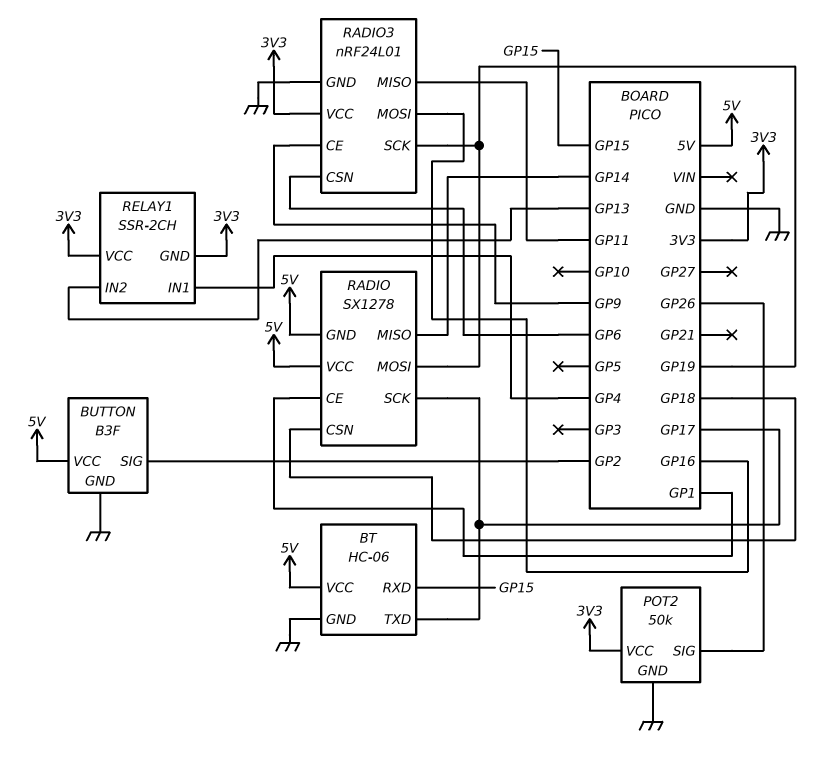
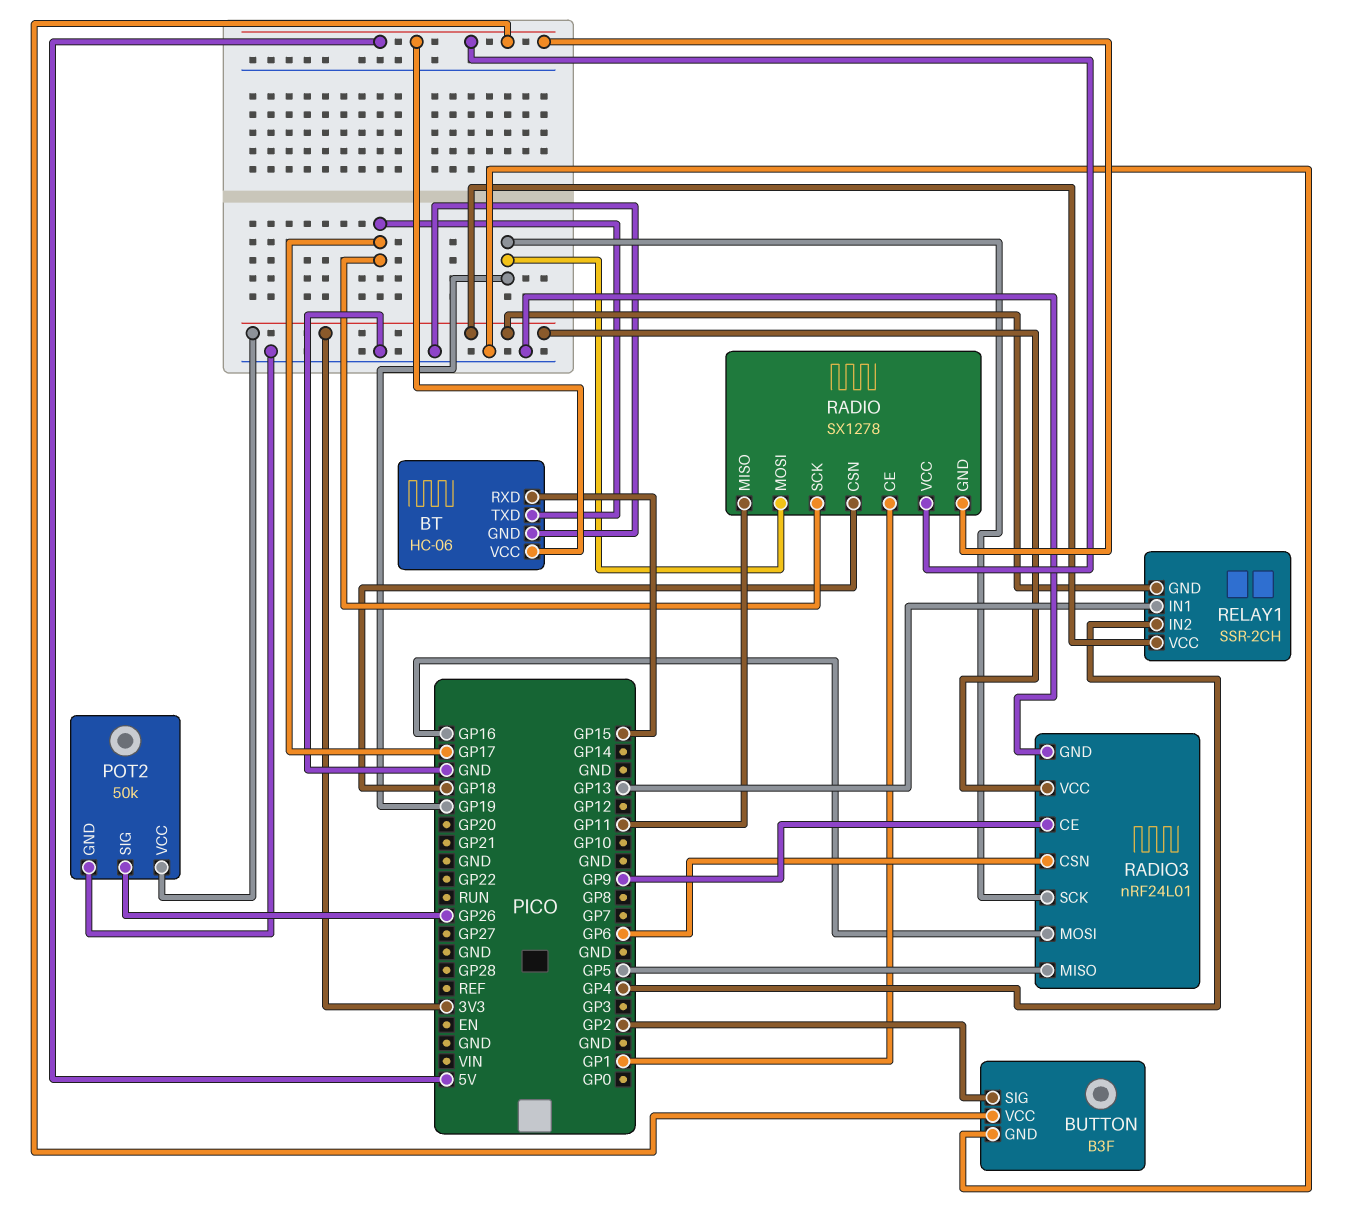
RADIO pin MISO: GP14 -> GP11
RADIO3 pin MISO: GP11 -> GP5
RELAY1 pin IN1: GP4 -> GP13
RELAY1 pin IN2: GP13 -> GP4

